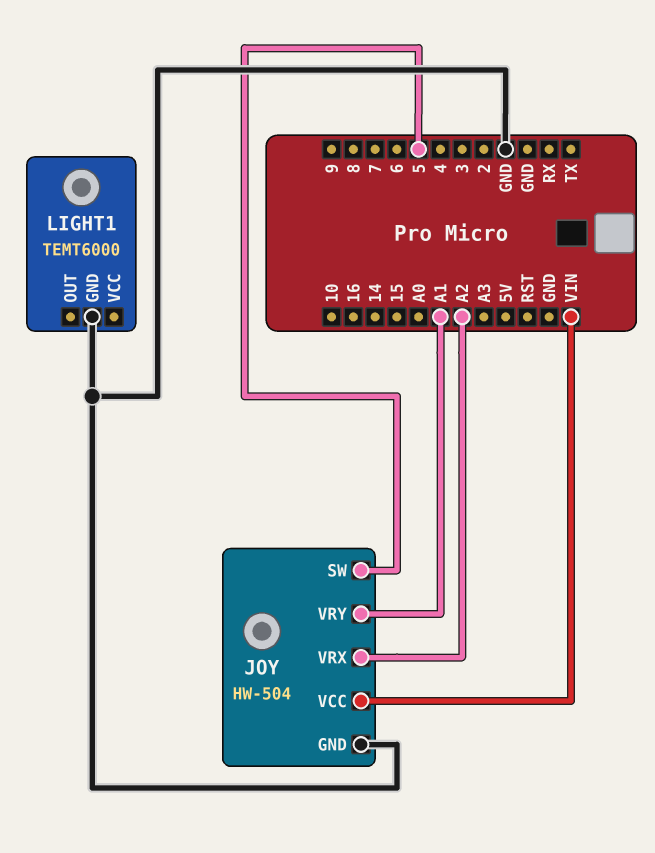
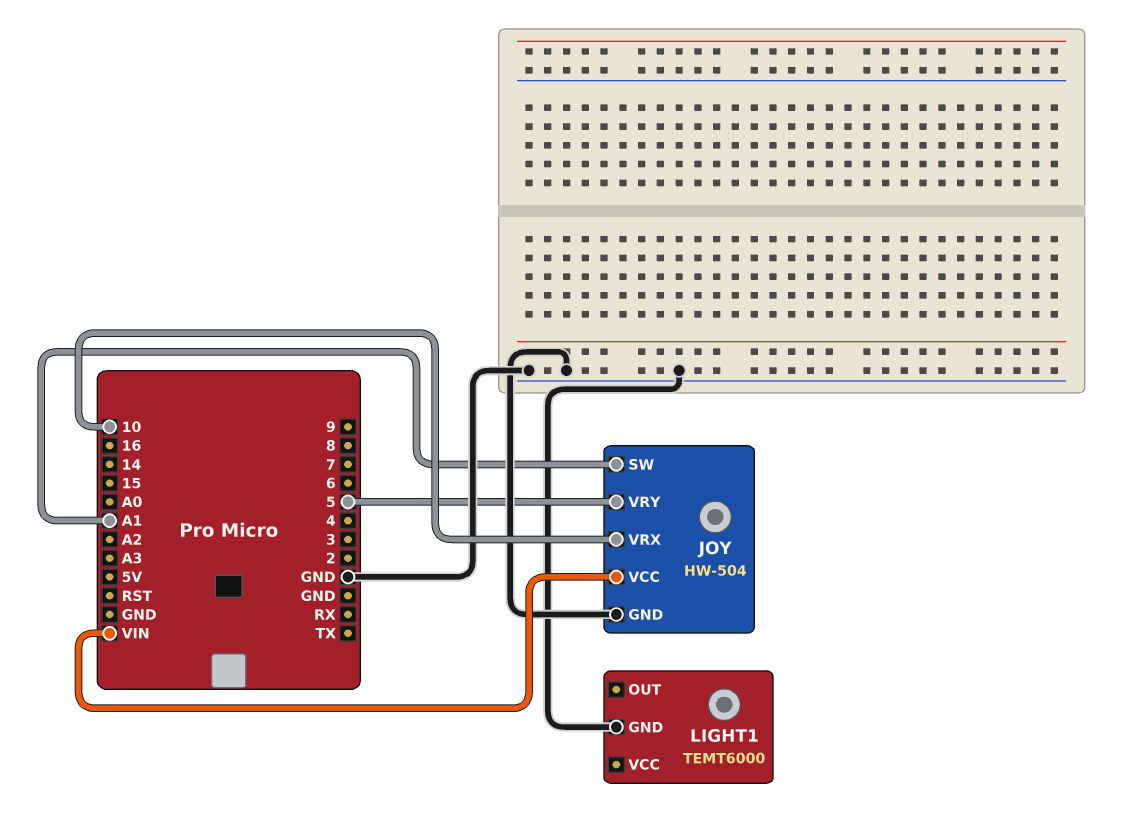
JOY pin SW: 5 -> A1
JOY pin VRX: A2 -> 10
JOY pin VRY: A1 -> 5

